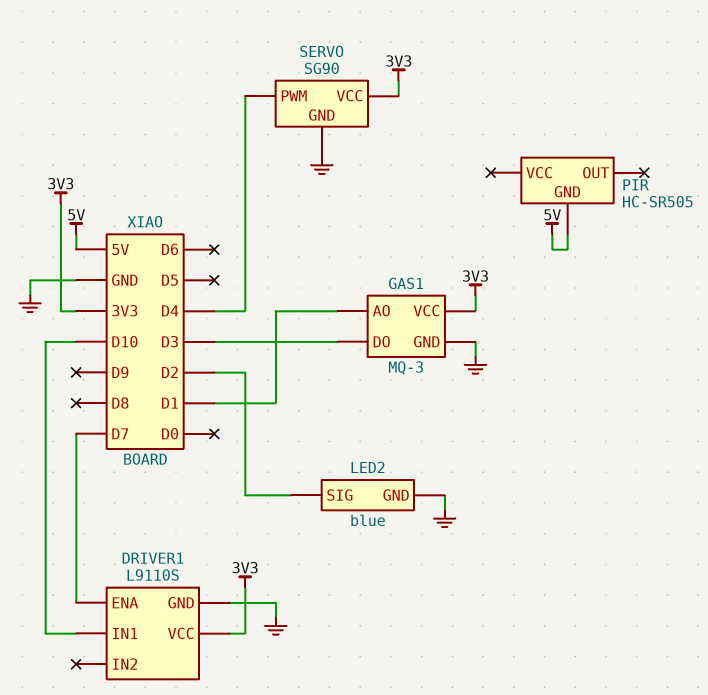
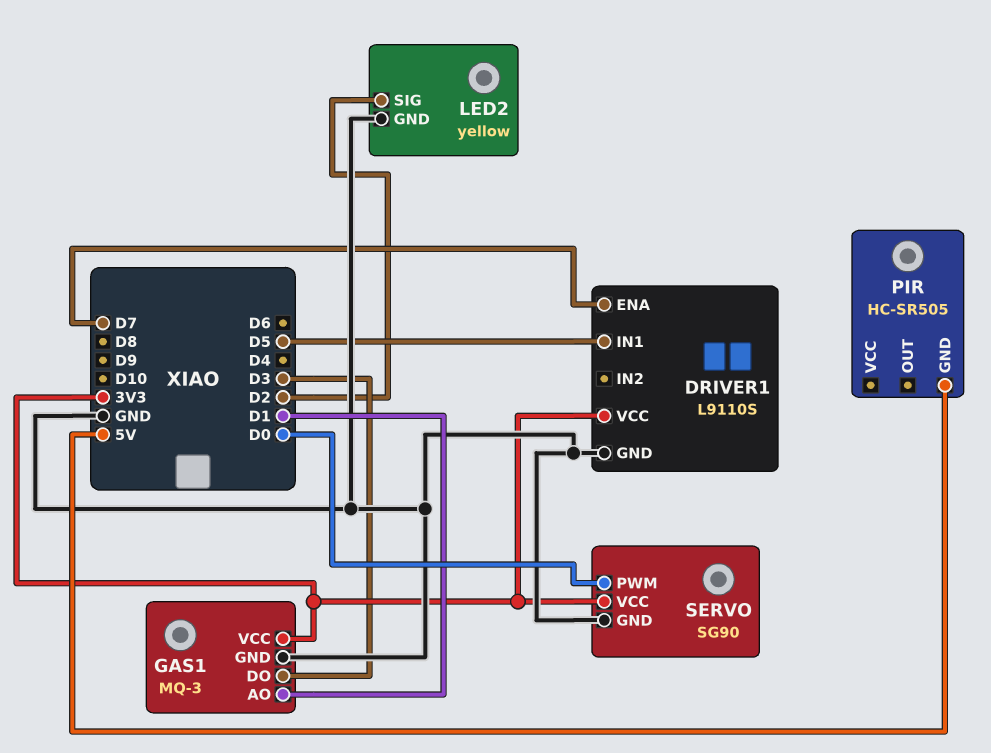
DRIVER1 pin IN1: D10 -> D5
LED2: blue -> yellow
SERVO pin PWM: D4 -> D0

